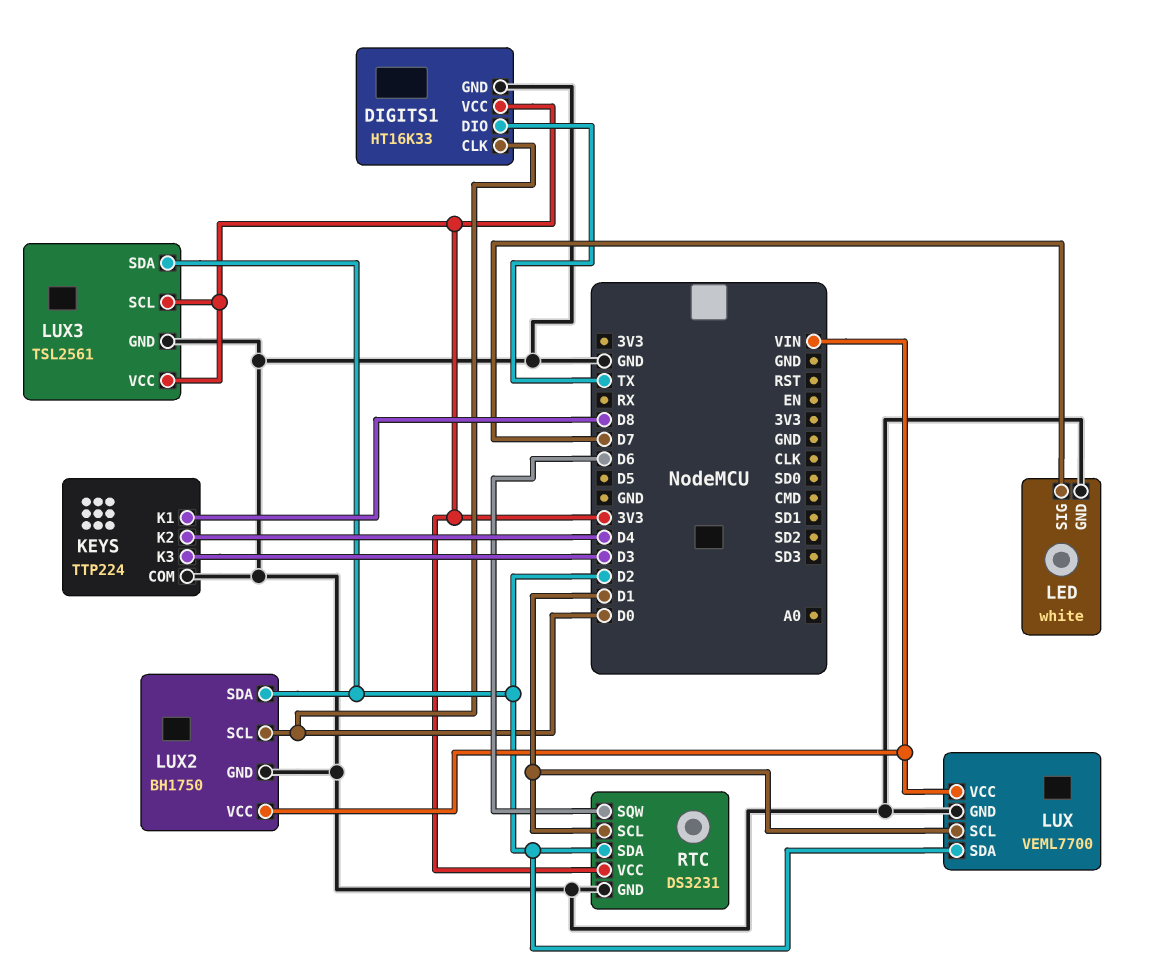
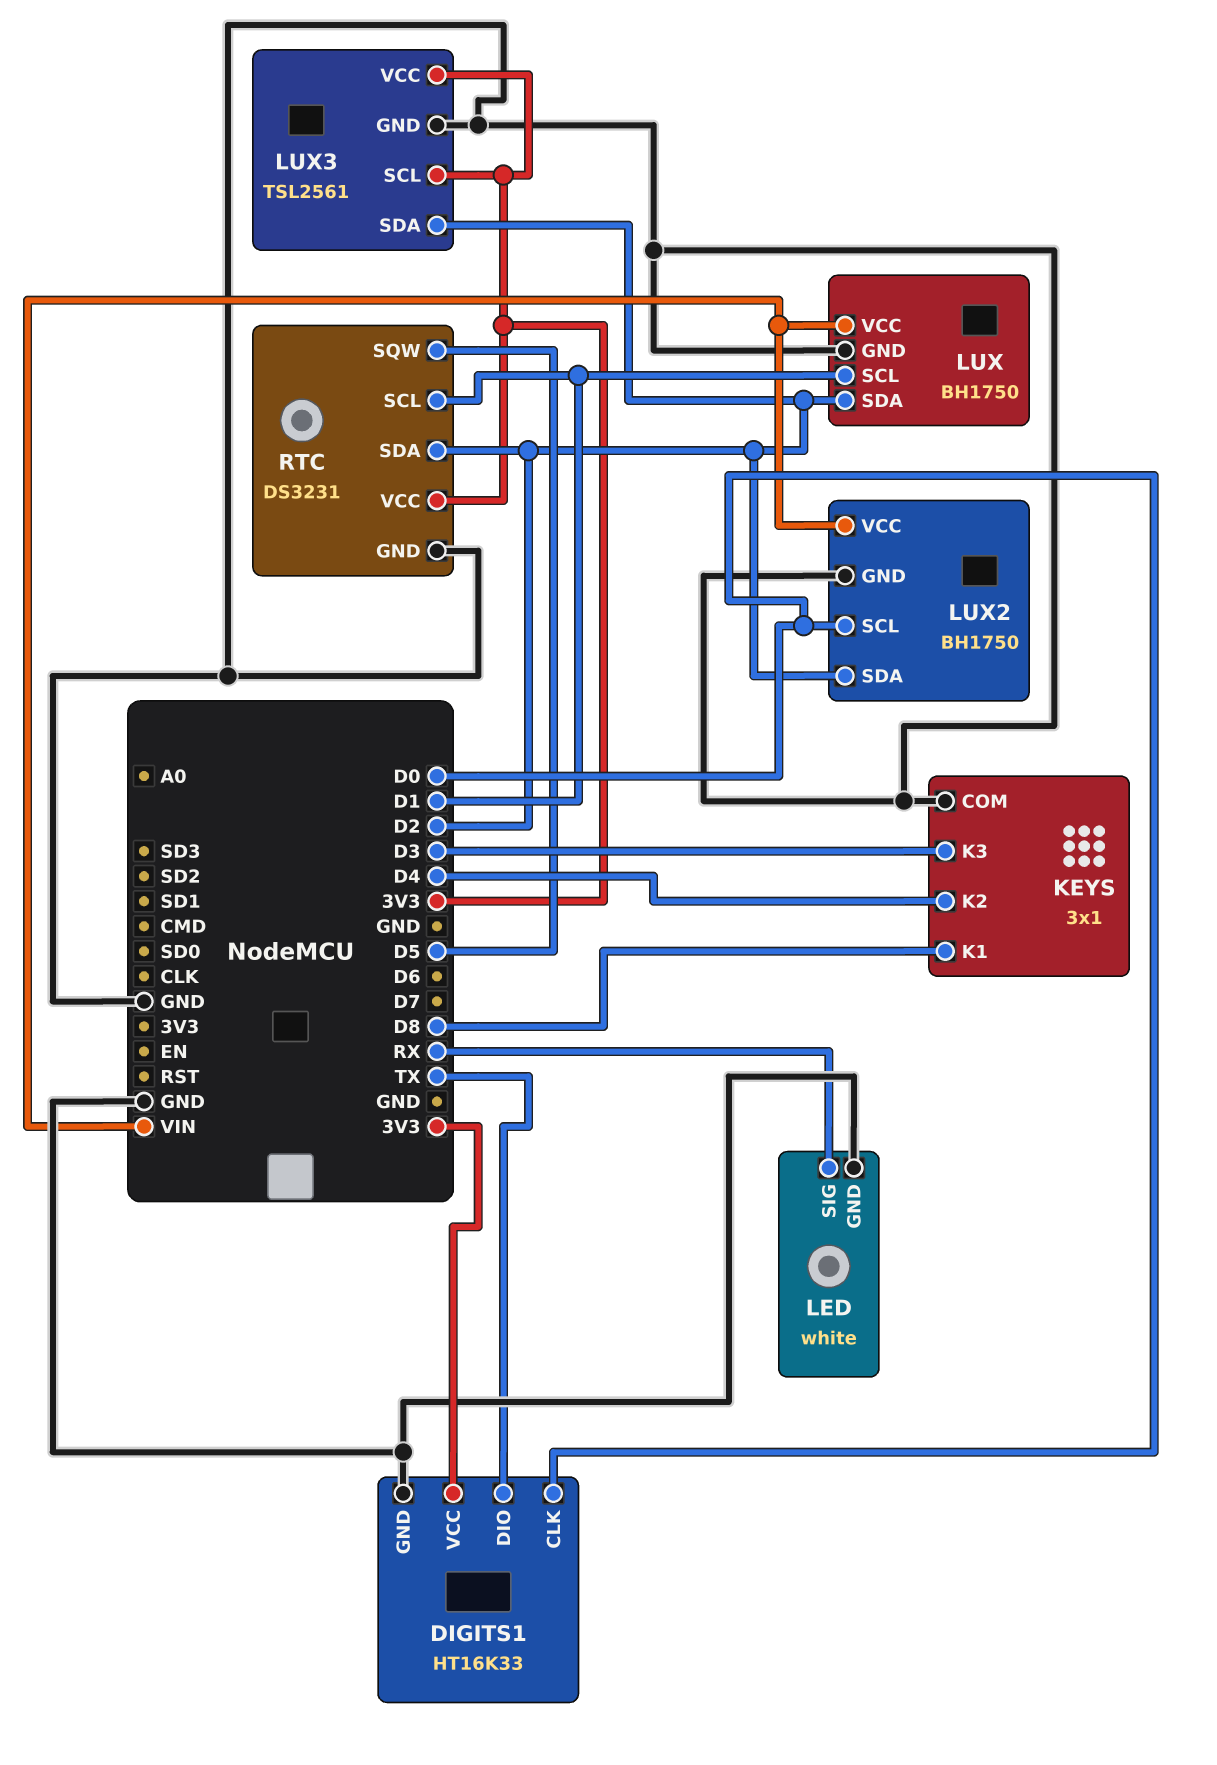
KEYS: TTP224 -> 3x1
LED pin SIG: D7 -> RX
LUX: VEML7700 -> BH1750
RTC pin SQW: D6 -> D5

